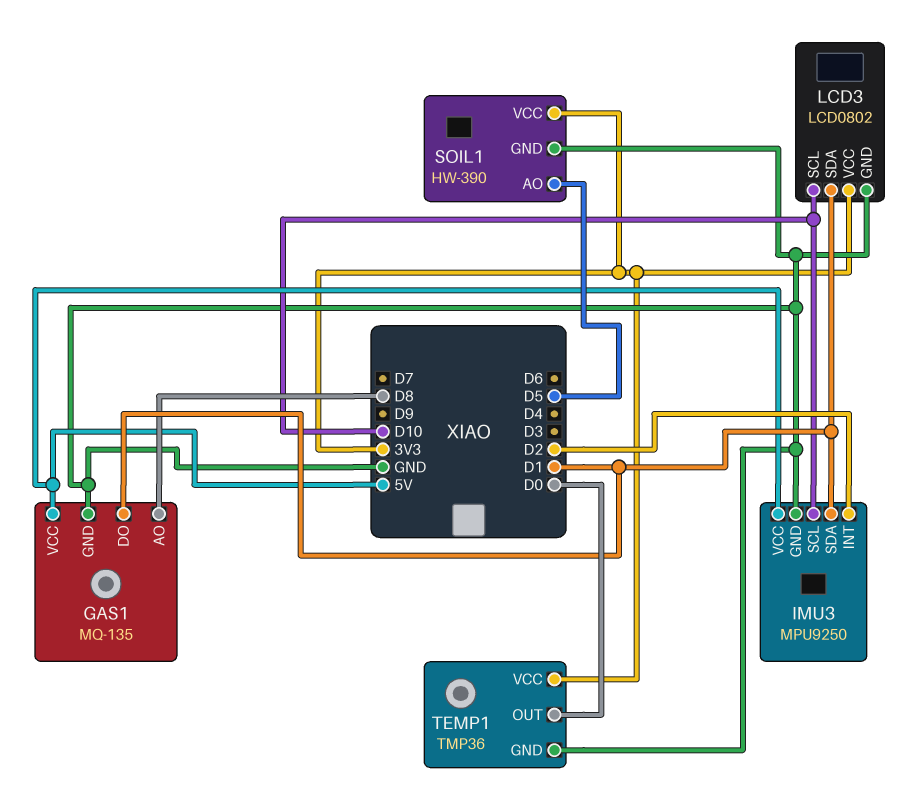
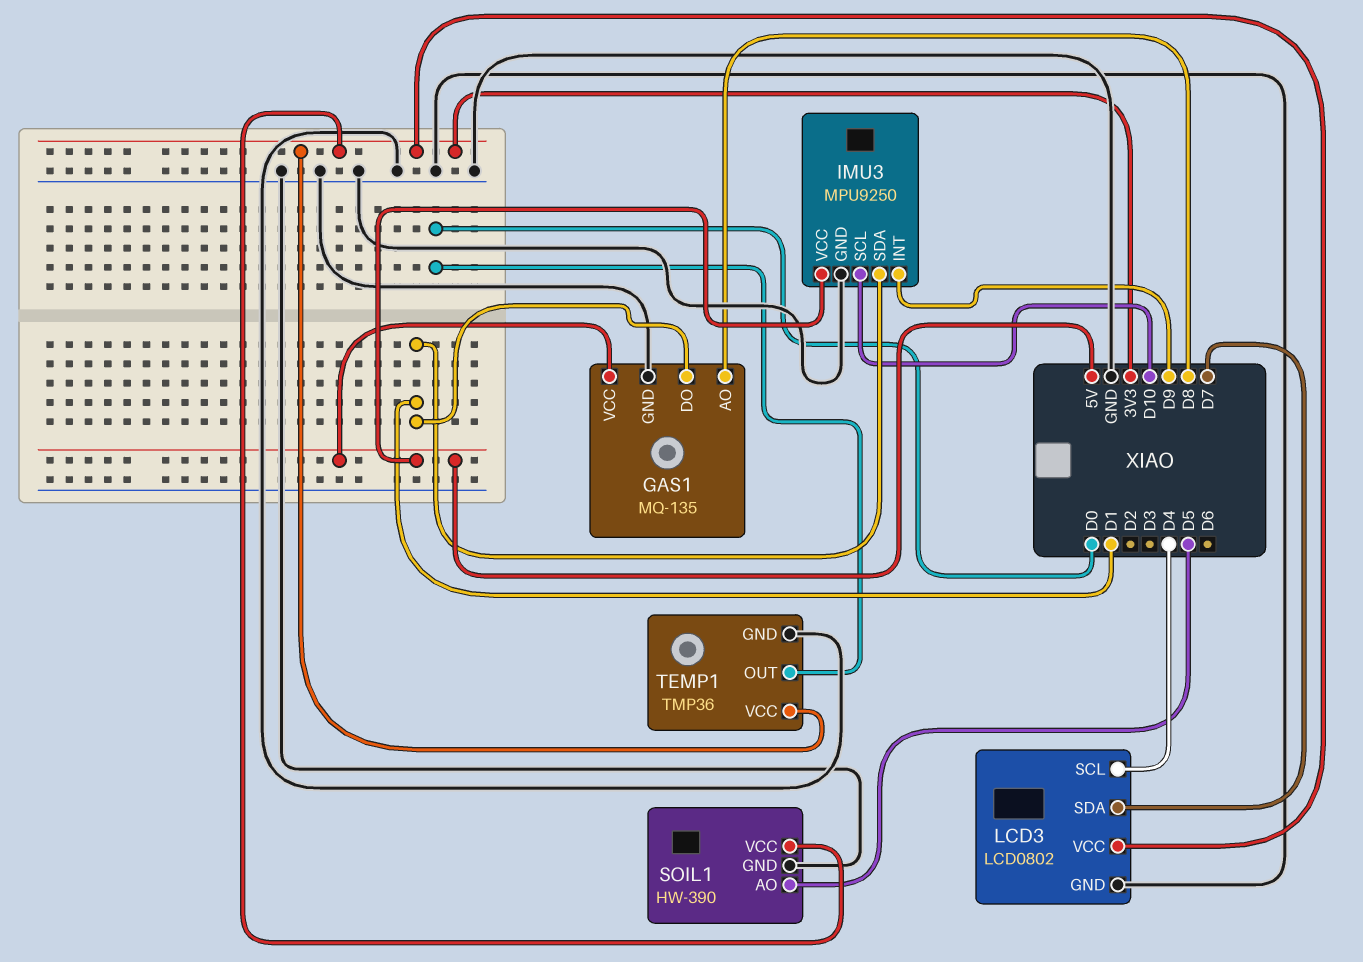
IMU3 pin INT: D2 -> D9
LCD3 pin SCL: D10 -> D4
LCD3 pin SDA: D1 -> D7

